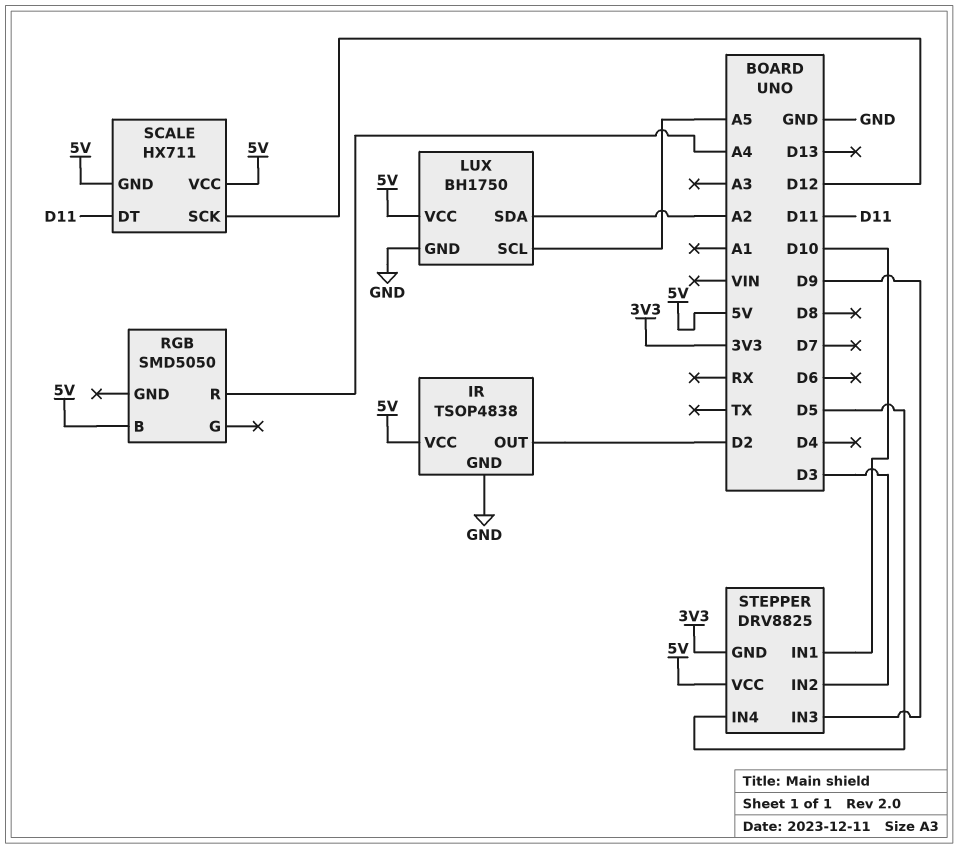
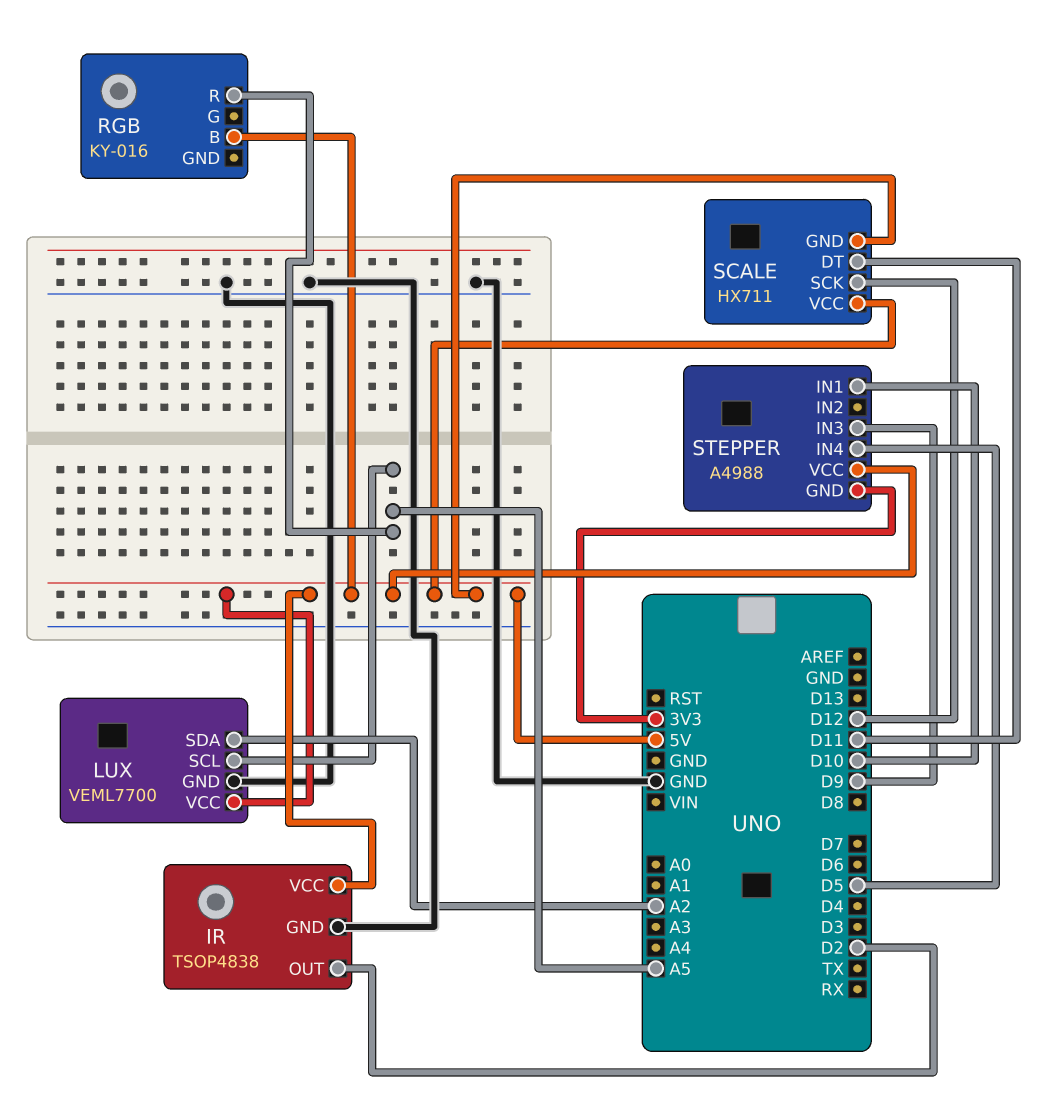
LUX: BH1750 -> VEML7700
RGB: SMD5050 -> KY-016
RGB pin R: A4 -> A5
STEPPER: DRV8825 -> A4988
STEPPER pin IN2: D3 -> none

